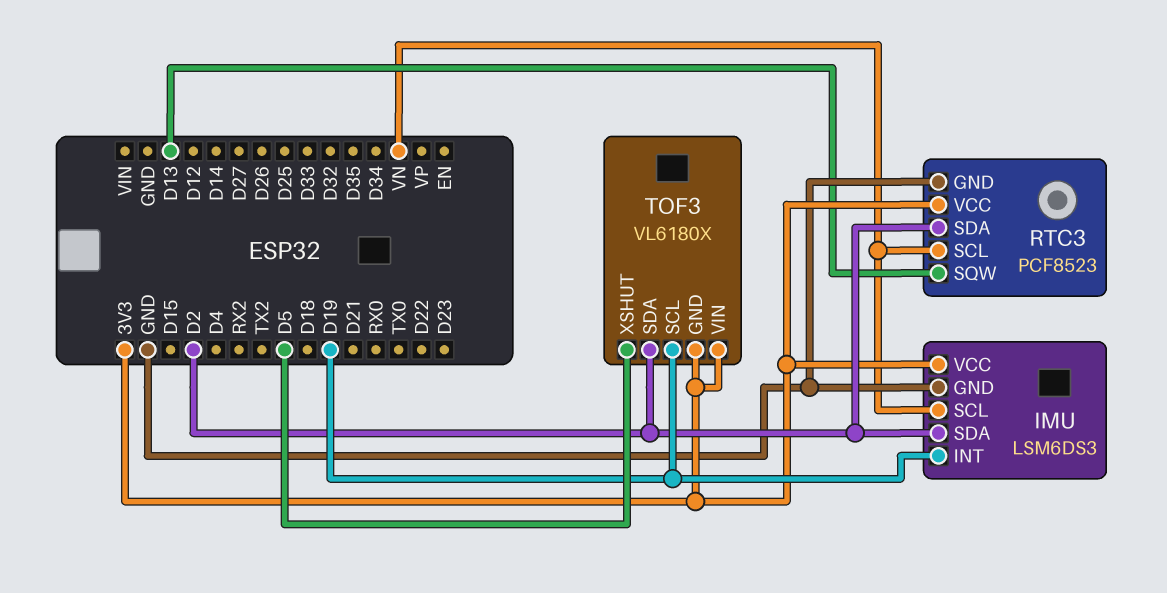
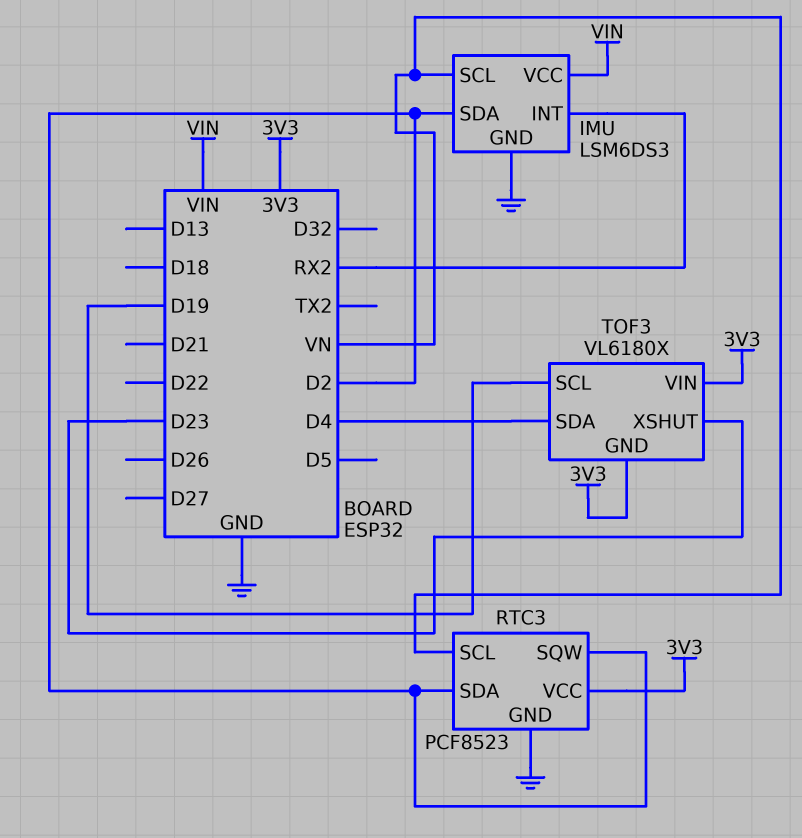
IMU pin INT: D19 -> RX2
IMU pin VCC: 3V3 -> VIN
RTC3 pin SQW: D13 -> D2
TOF3 pin SDA: D2 -> D4
TOF3 pin XSHUT: D5 -> D23

